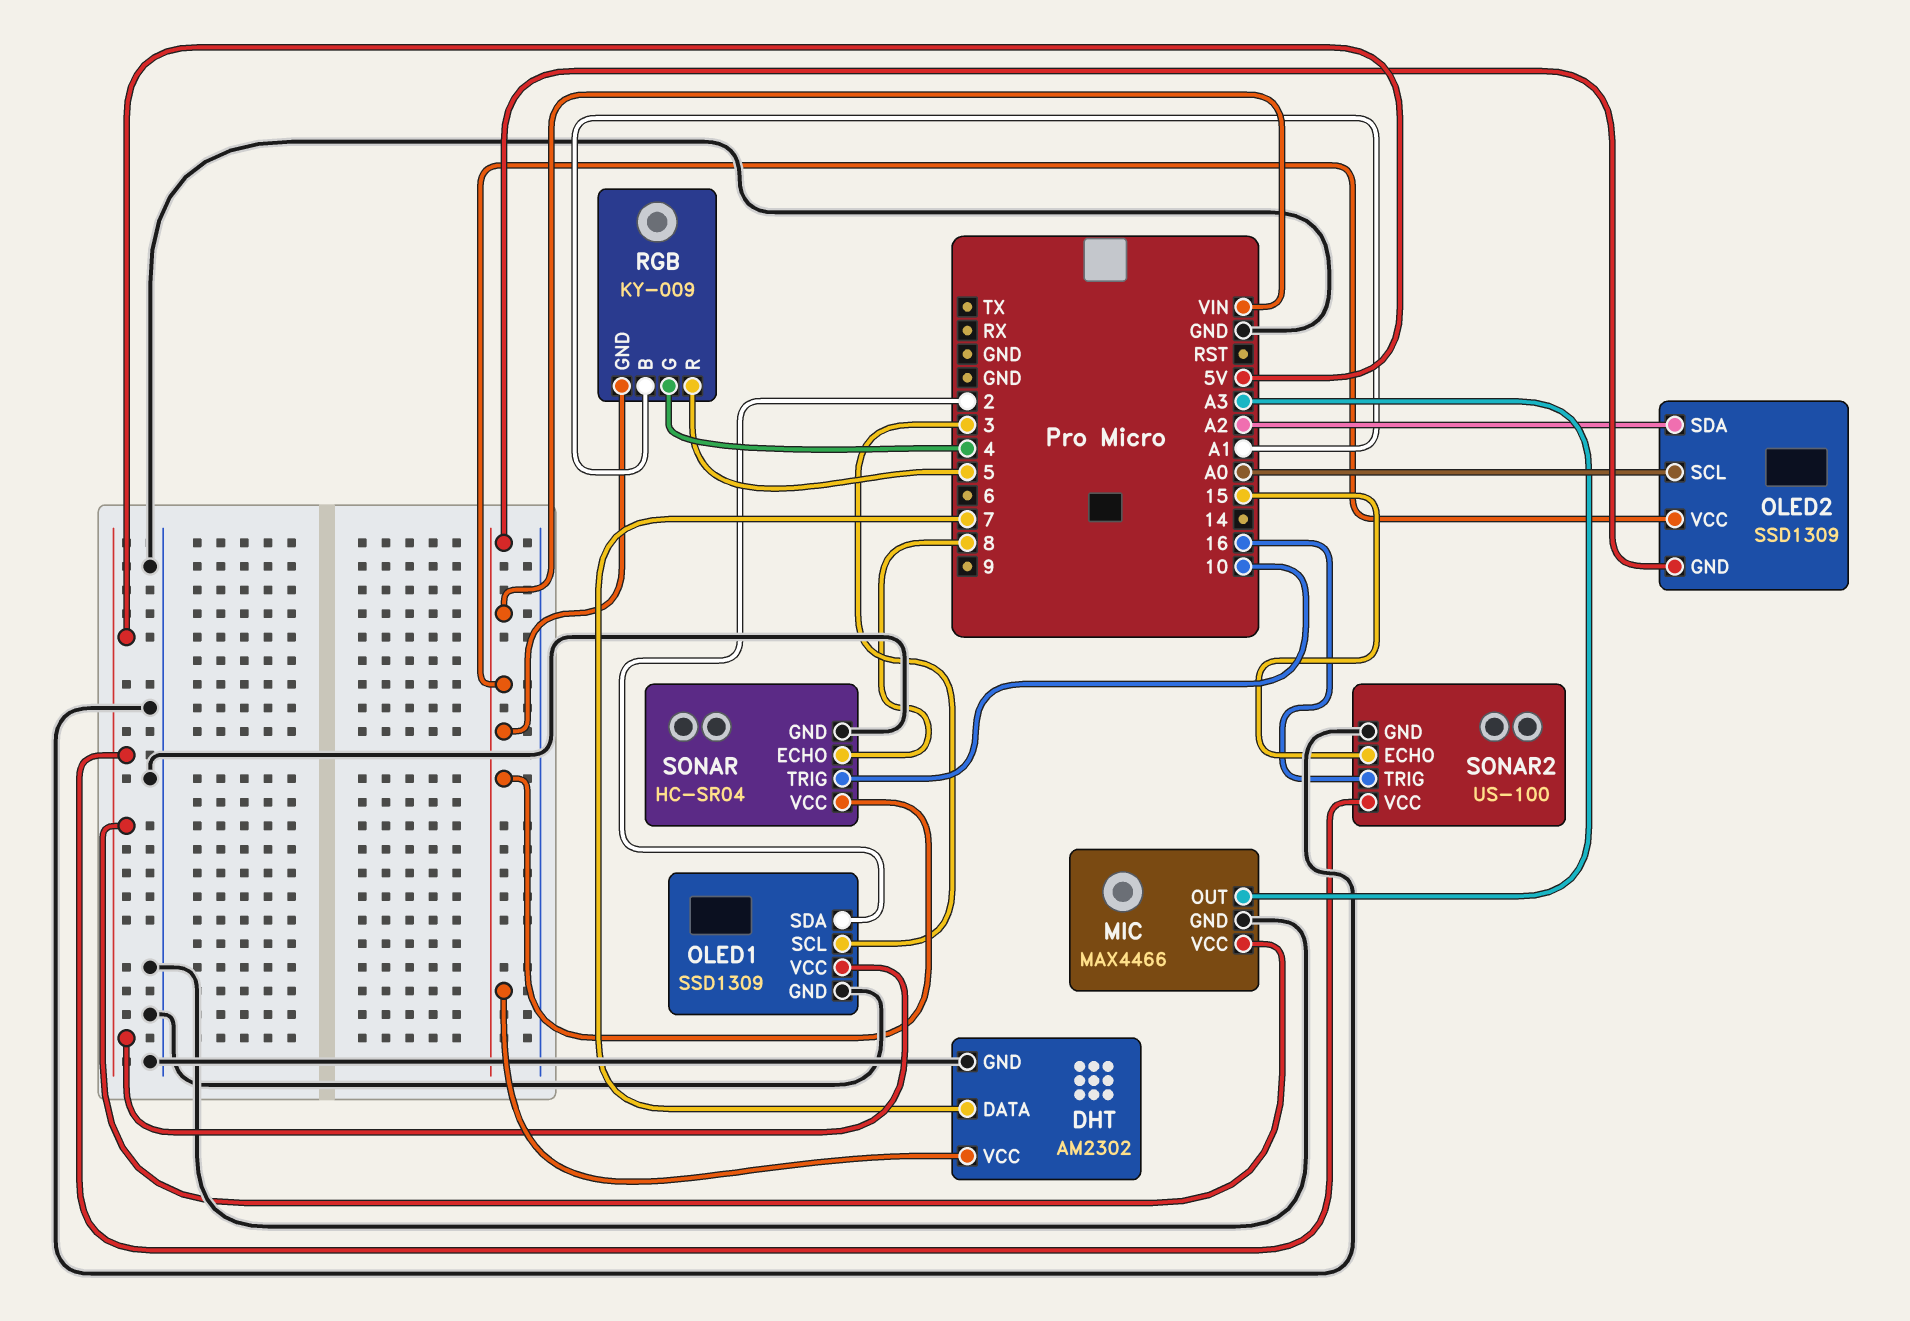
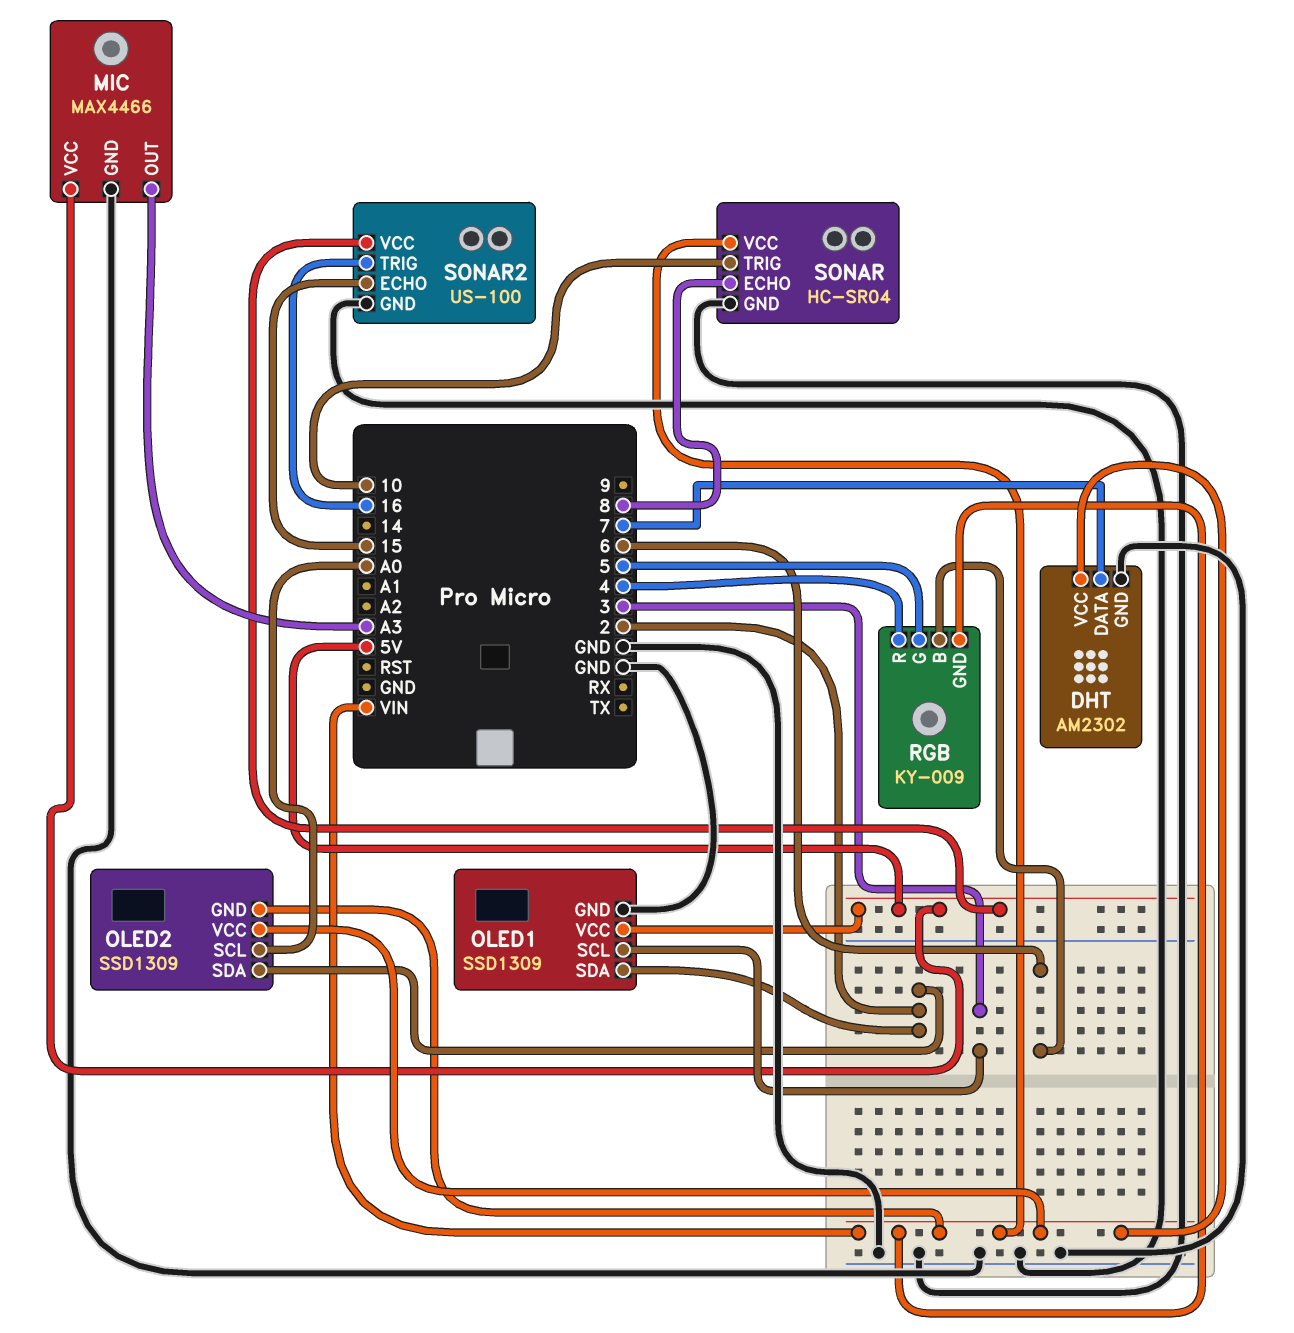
OLED2 pin SDA: A2 -> 2
RGB pin B: A1 -> 6
RGB pin G: 4 -> 5
RGB pin R: 5 -> 4

